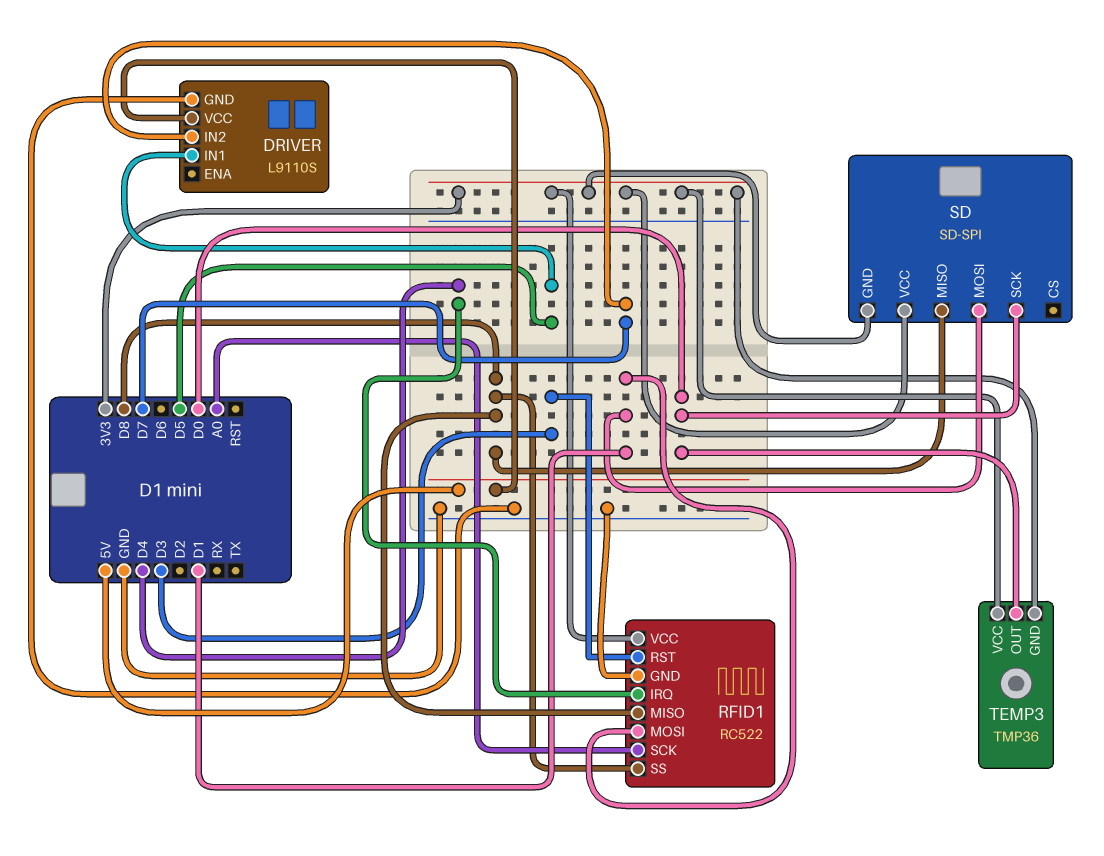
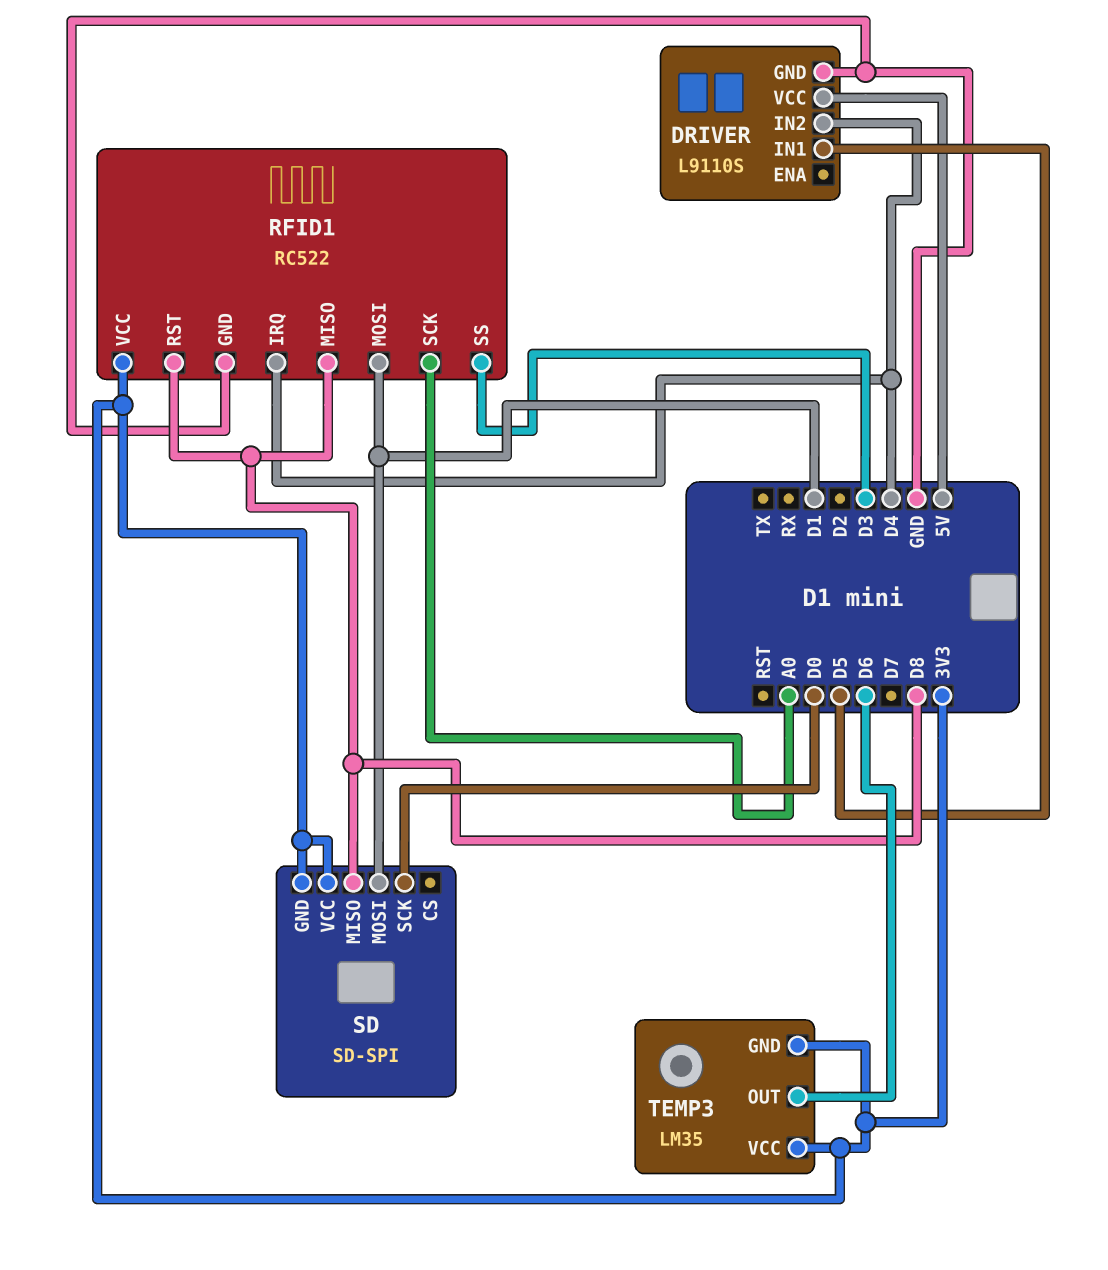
DRIVER pin IN2: D7 -> D4
RFID1 pin RST: D3 -> D8
RFID1 pin SS: D8 -> D3
TEMP3: TMP36 -> LM35
TEMP3 pin OUT: D0 -> D6

